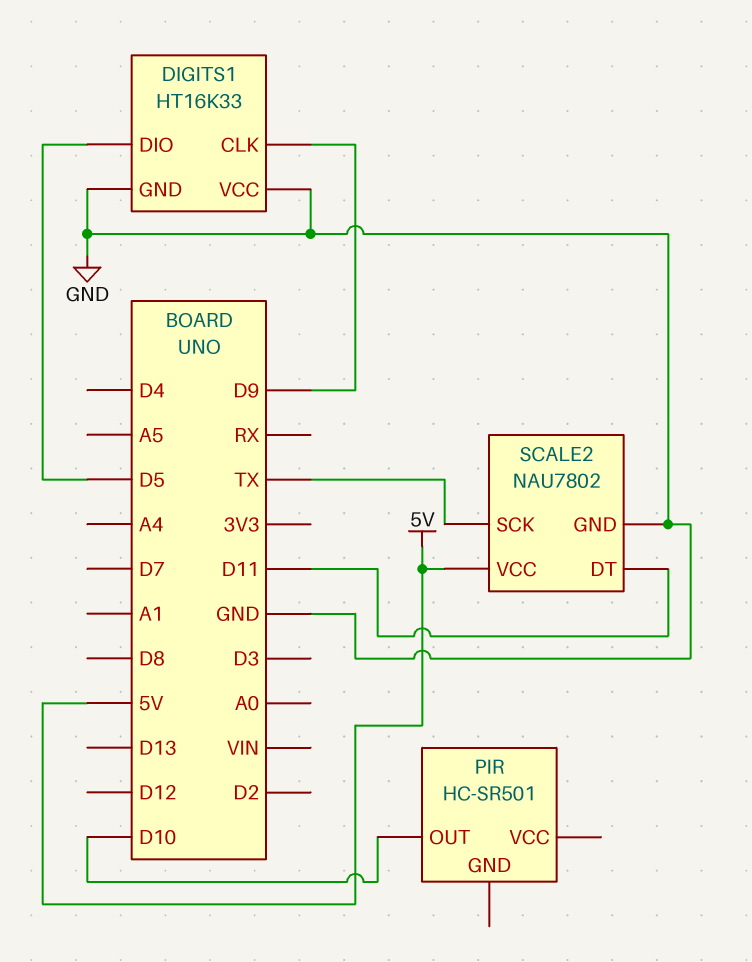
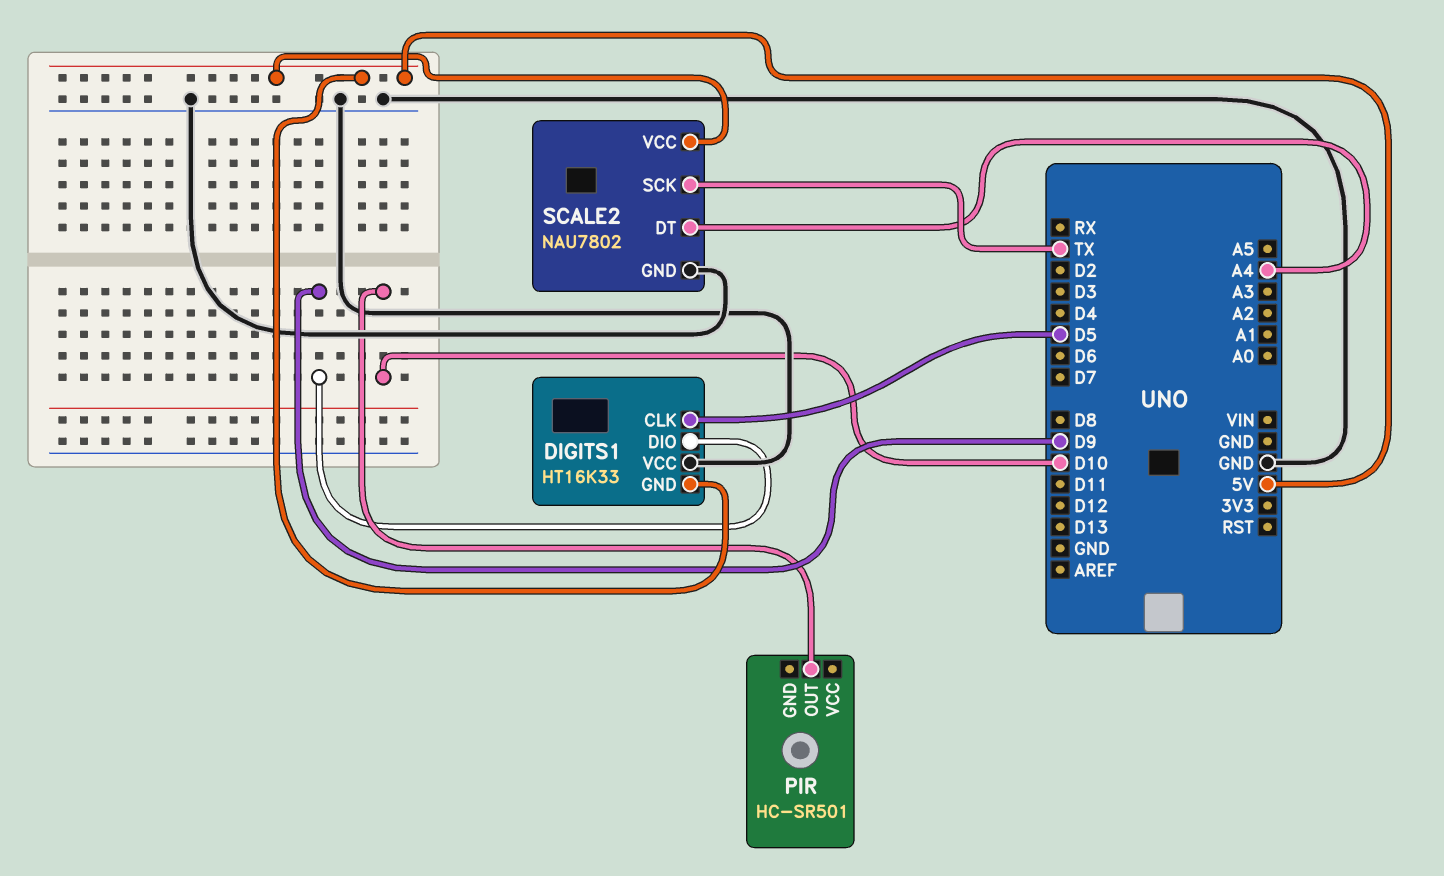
DIGITS1 pin CLK: D9 -> D5
DIGITS1 pin DIO: D5 -> D9
DIGITS1 pin GND: GND -> 5V
SCALE2 pin DT: D11 -> A4

